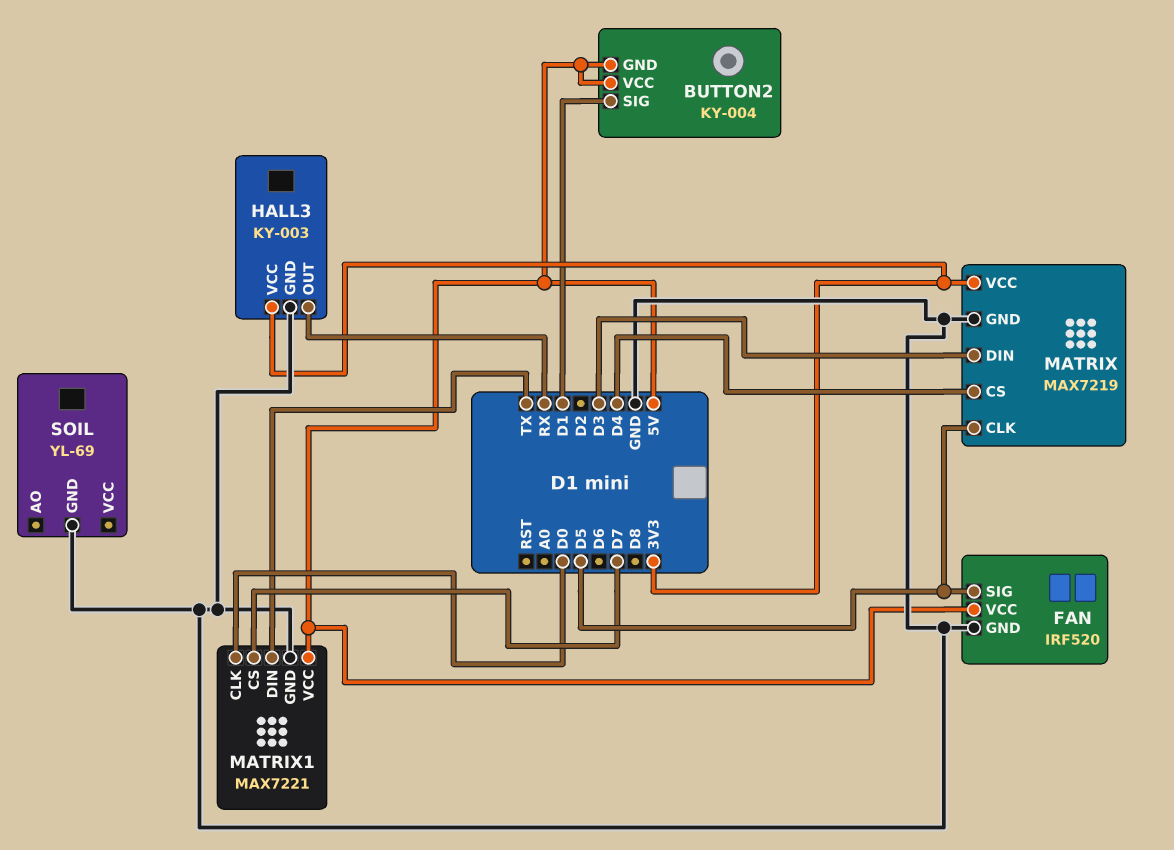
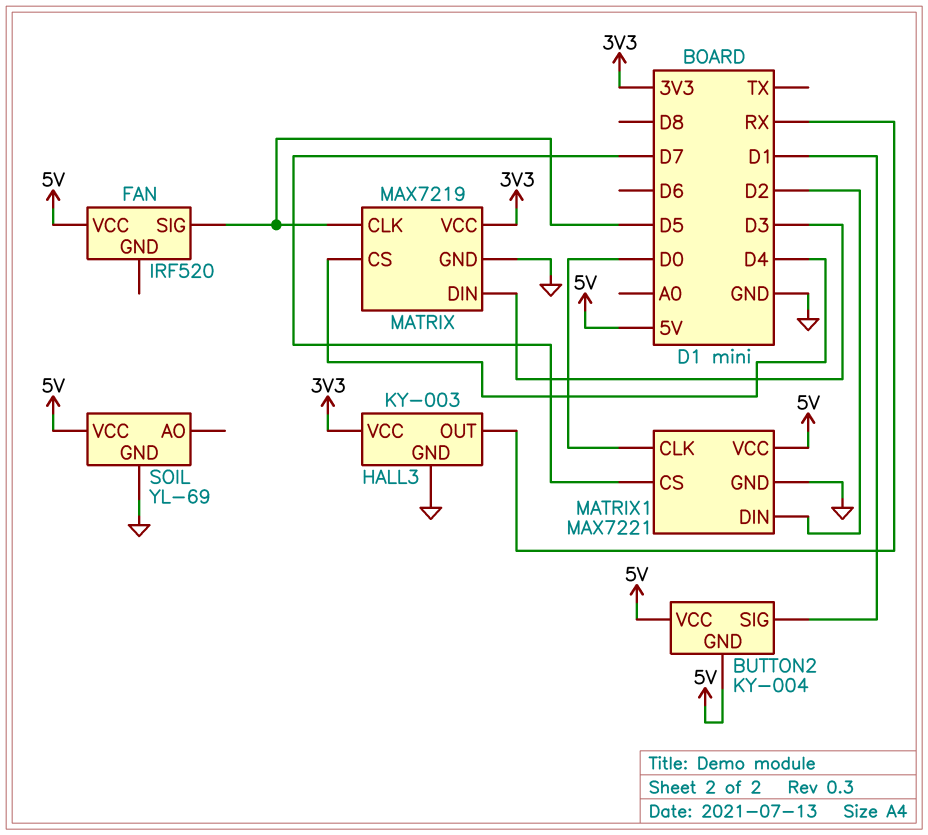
FAN pin GND: GND -> none
MATRIX1 pin DIN: TX -> D2
SOIL pin VCC: none -> 5V

